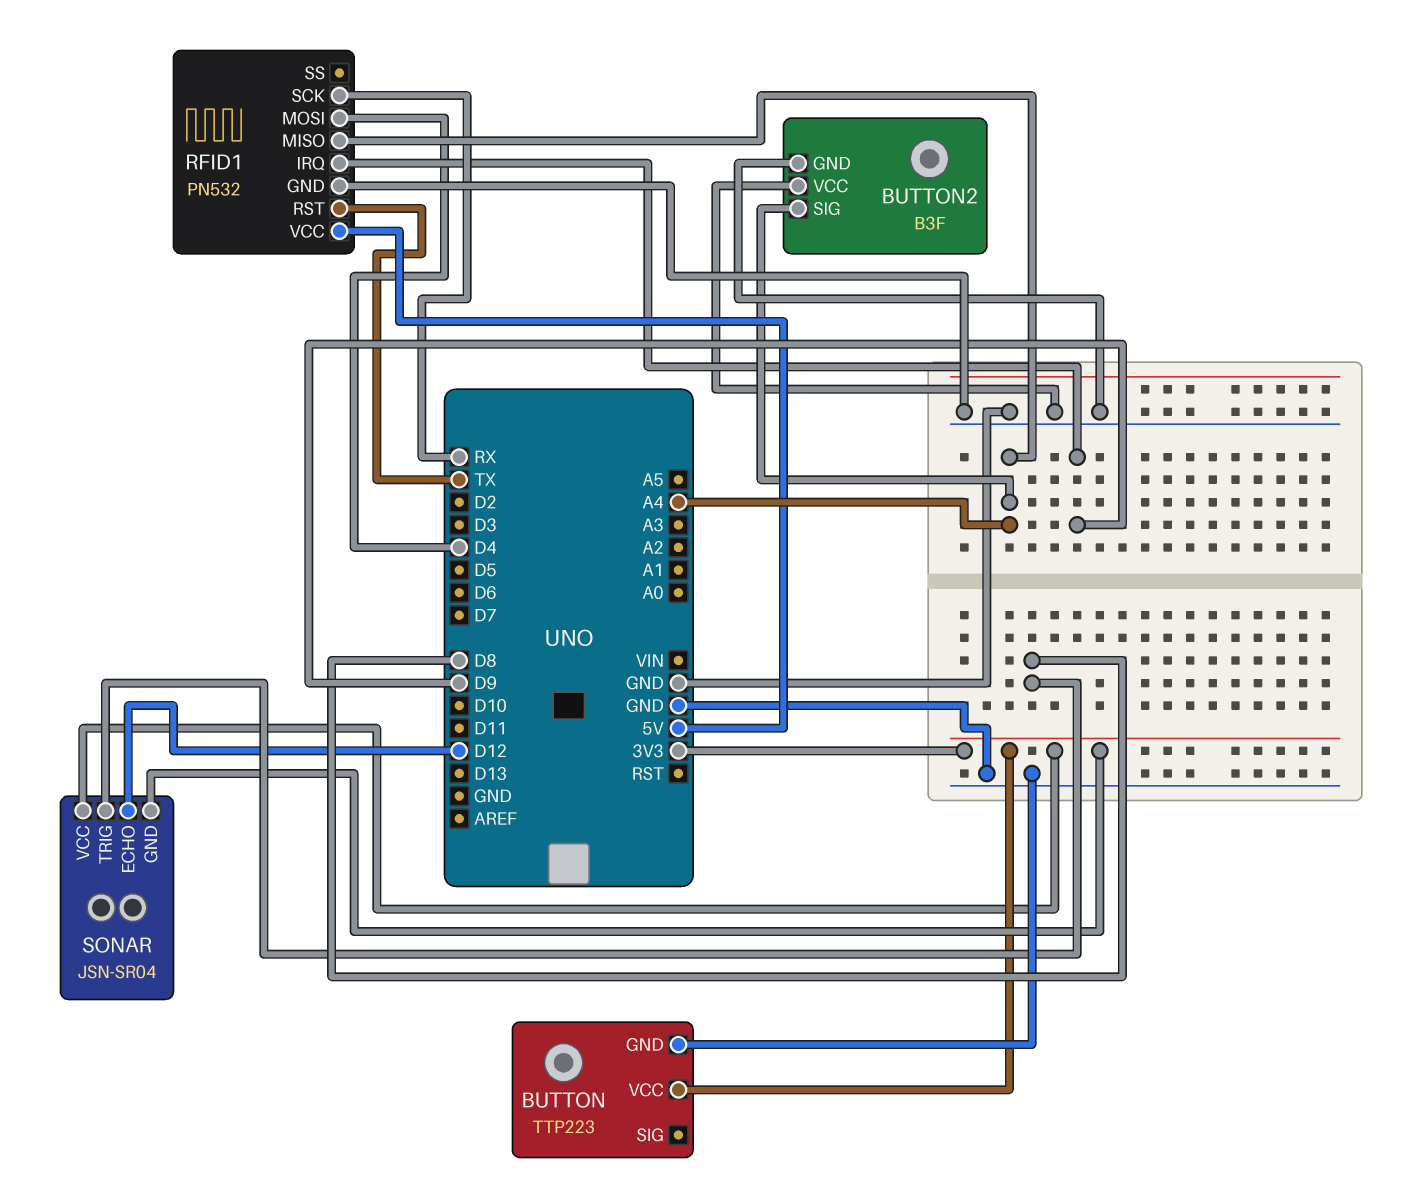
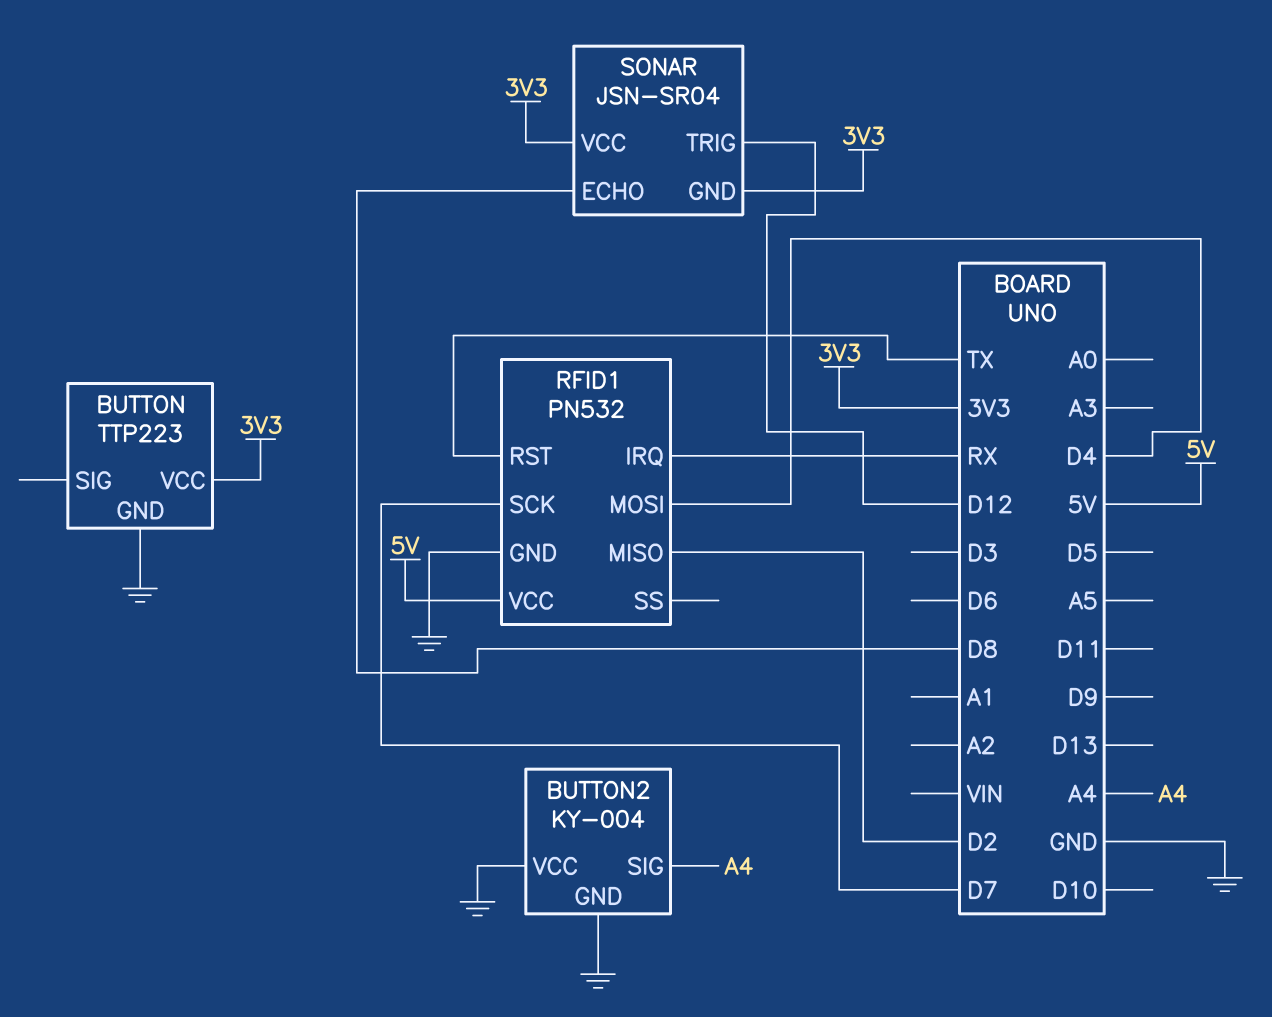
BUTTON2: B3F -> KY-004
RFID1 pin IRQ: D9 -> RX
RFID1 pin MISO: A4 -> D2
RFID1 pin SCK: RX -> D7
SONAR pin ECHO: D12 -> D8
SONAR pin TRIG: D8 -> D12

